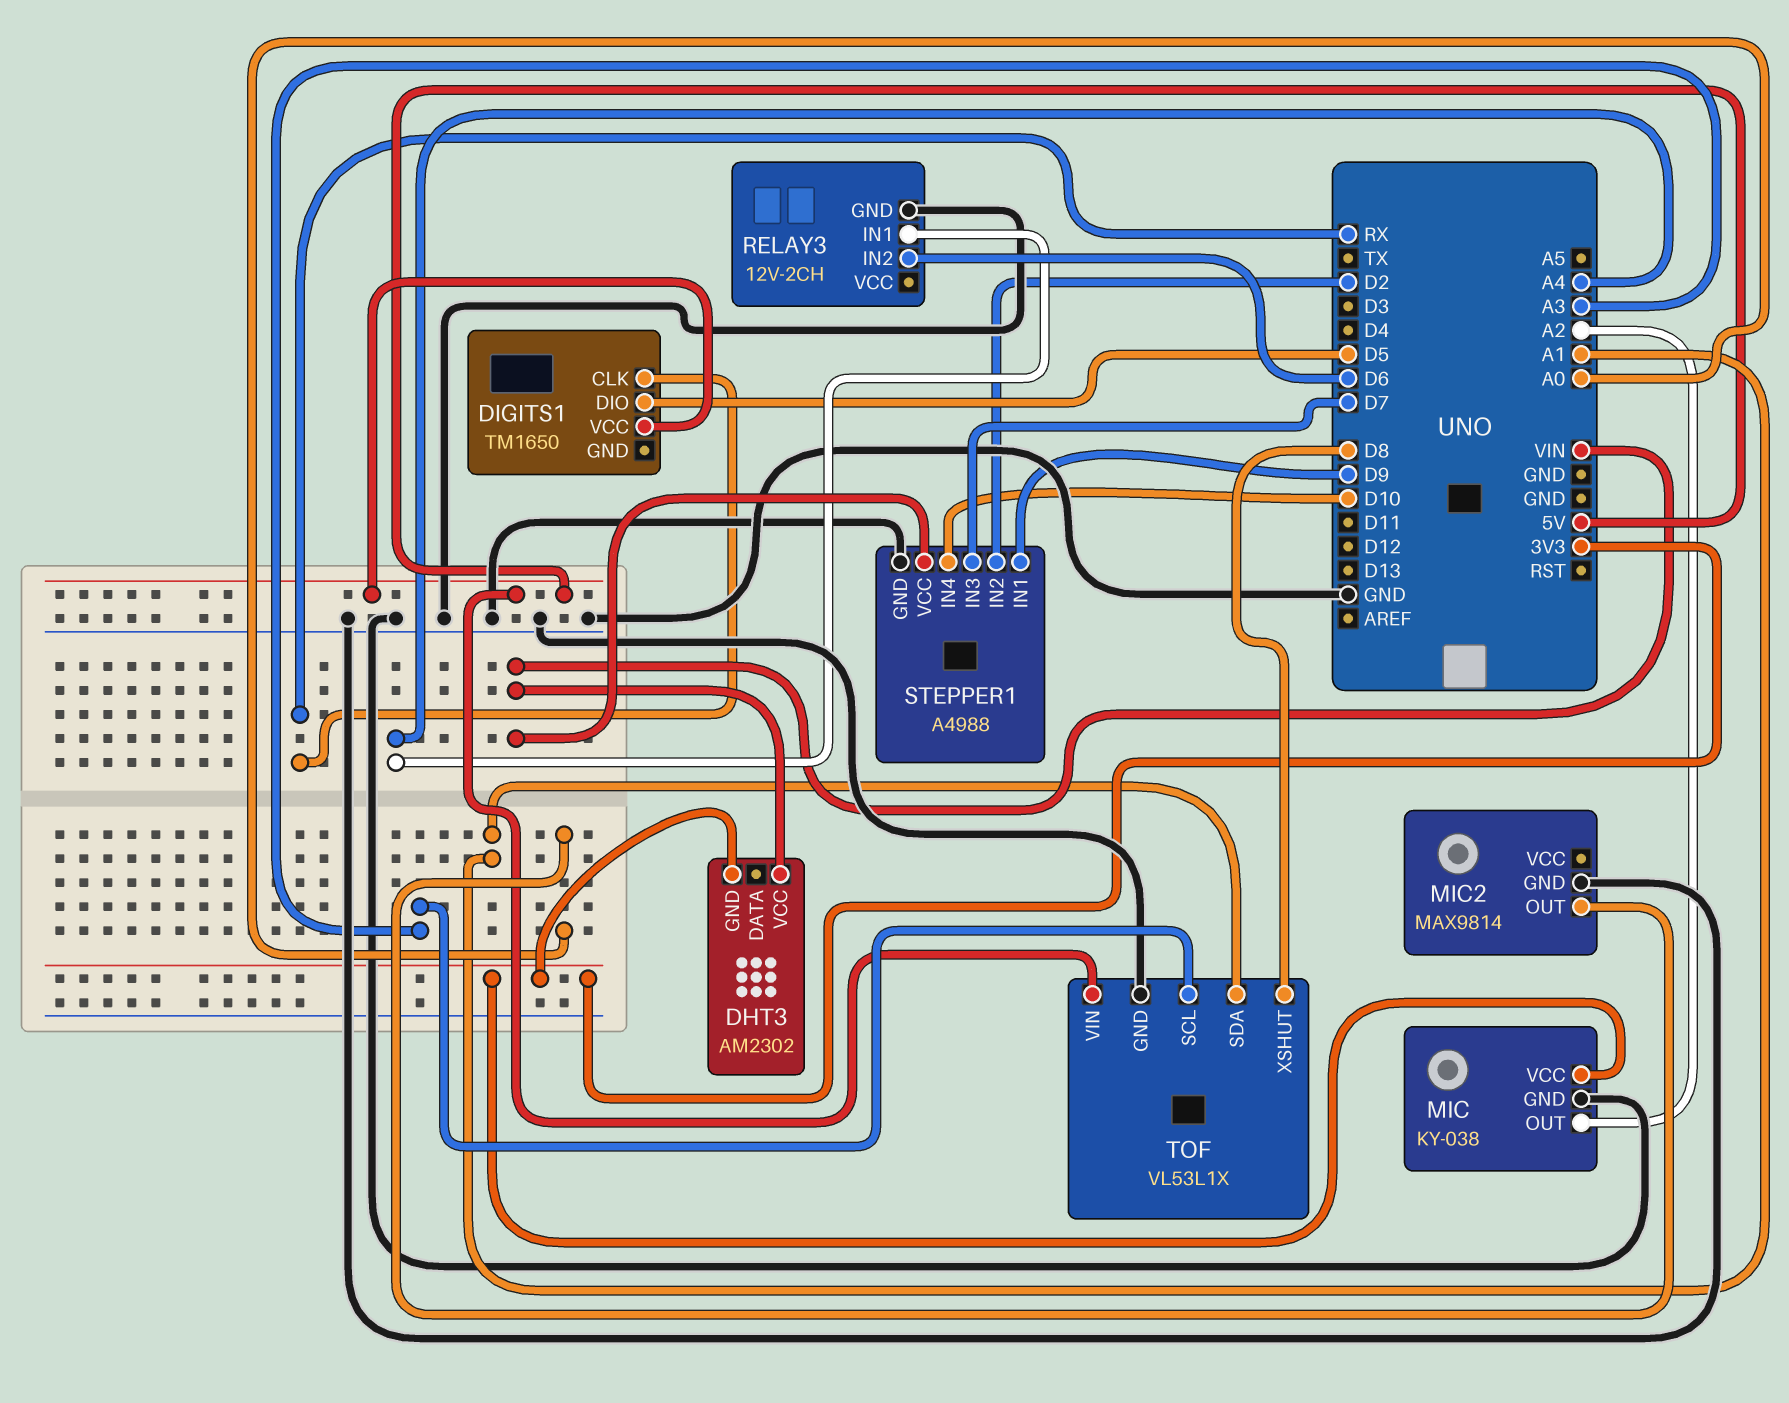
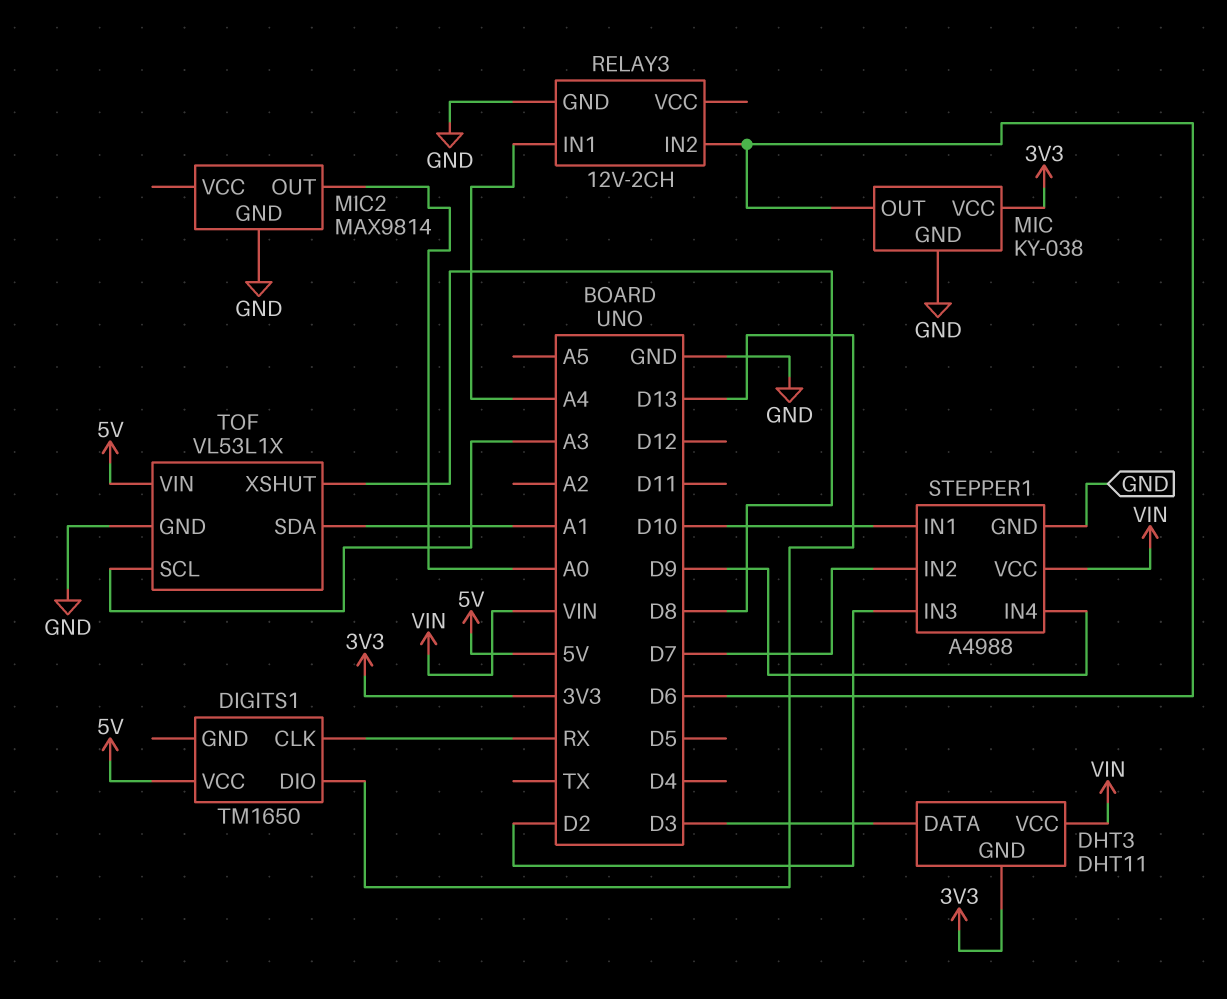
DHT3: AM2302 -> DHT11
DHT3 pin DATA: none -> D3
DIGITS1 pin DIO: D5 -> D13
MIC pin OUT: A2 -> D6
STEPPER1 pin IN1: D9 -> D10
STEPPER1 pin IN2: D2 -> D7
STEPPER1 pin IN3: D7 -> D2
STEPPER1 pin IN4: D10 -> D9

